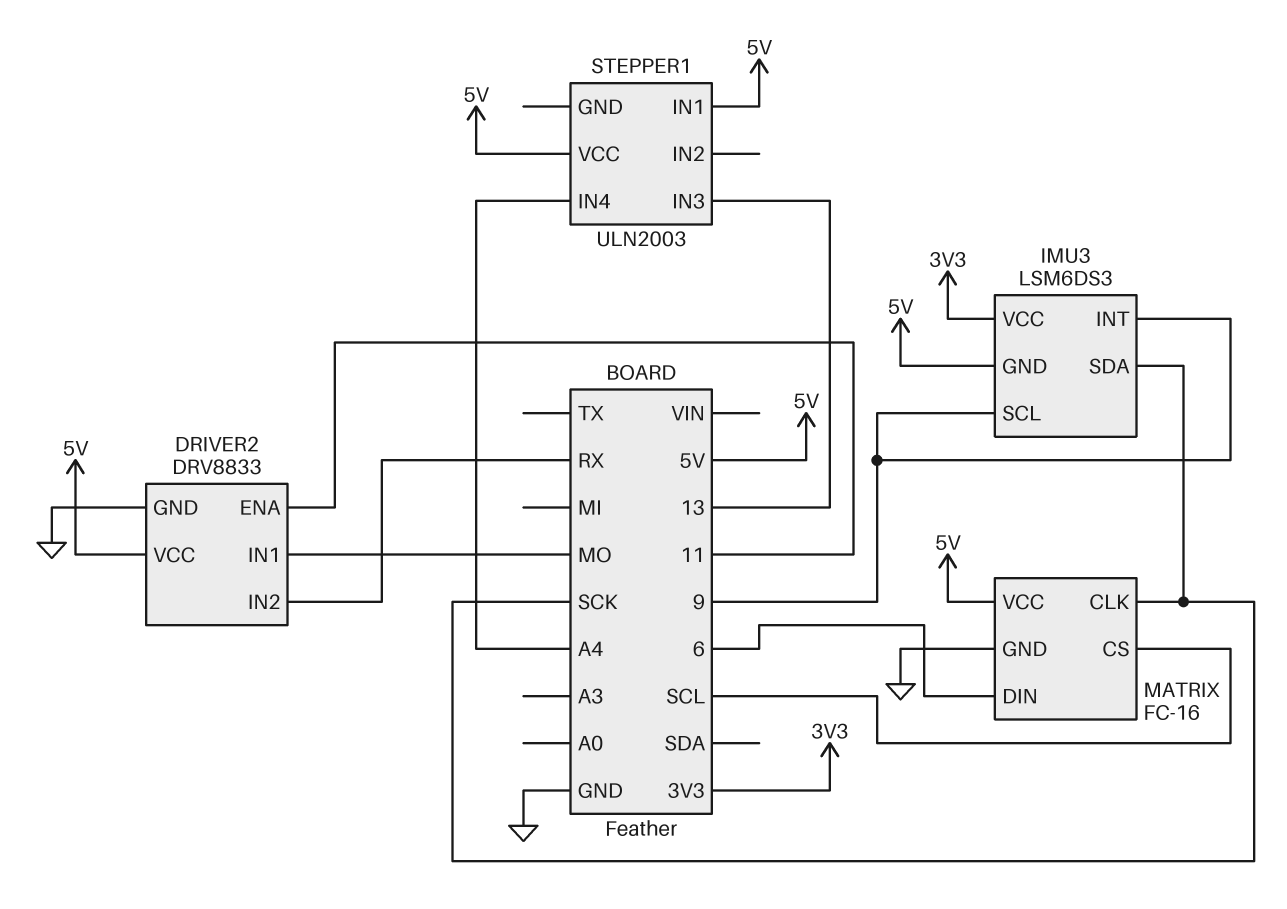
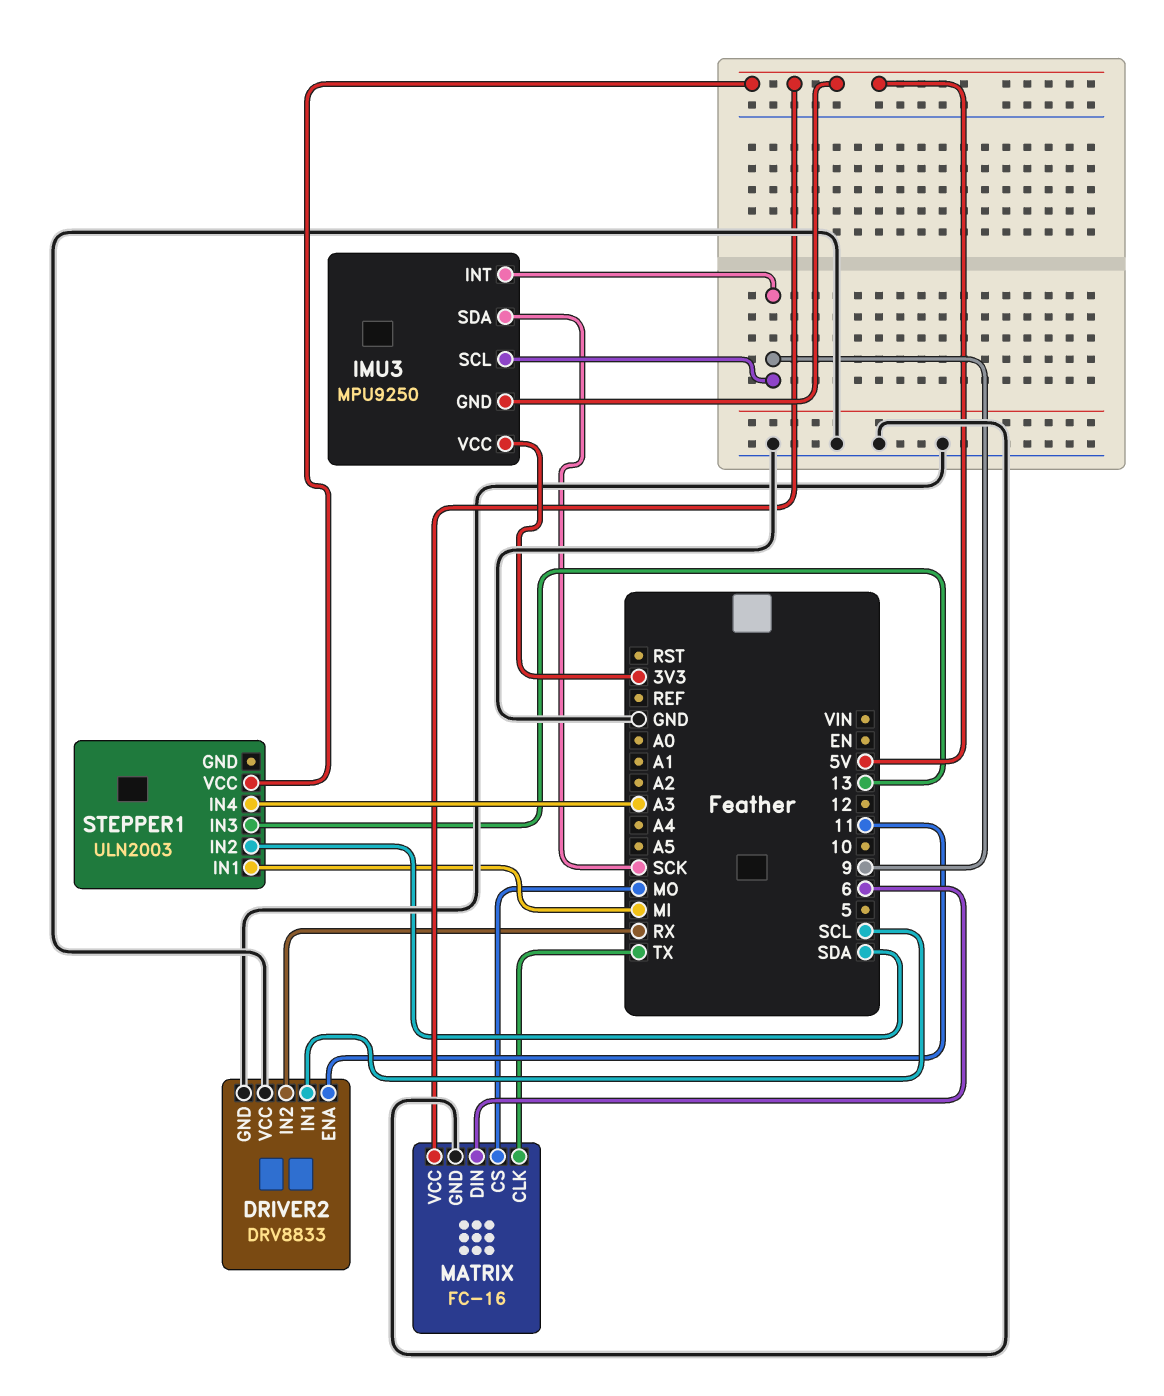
DRIVER2 pin IN1: MO -> SCL
DRIVER2 pin VCC: 5V -> GND
IMU3: LSM6DS3 -> MPU9250
MATRIX pin CLK: SCK -> TX
MATRIX pin CS: SCL -> MO
STEPPER1 pin IN1: 5V -> MI
STEPPER1 pin IN2: none -> SDA
STEPPER1 pin IN4: A4 -> A3

